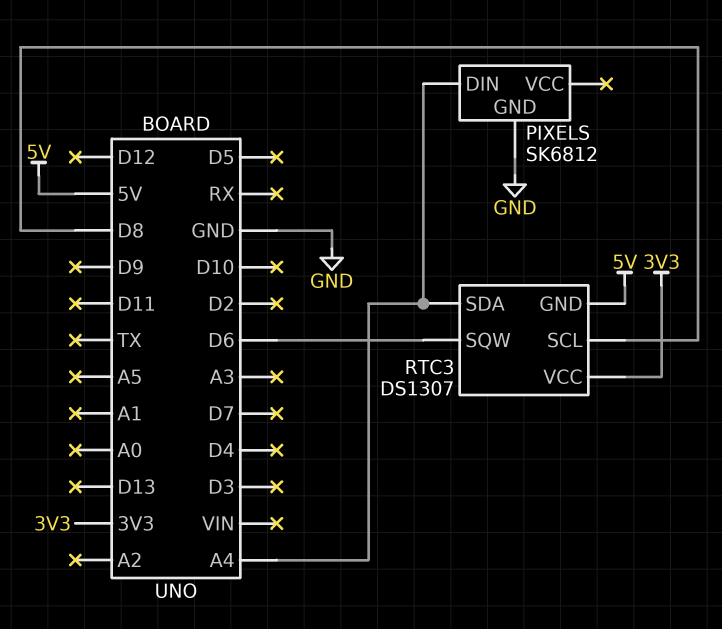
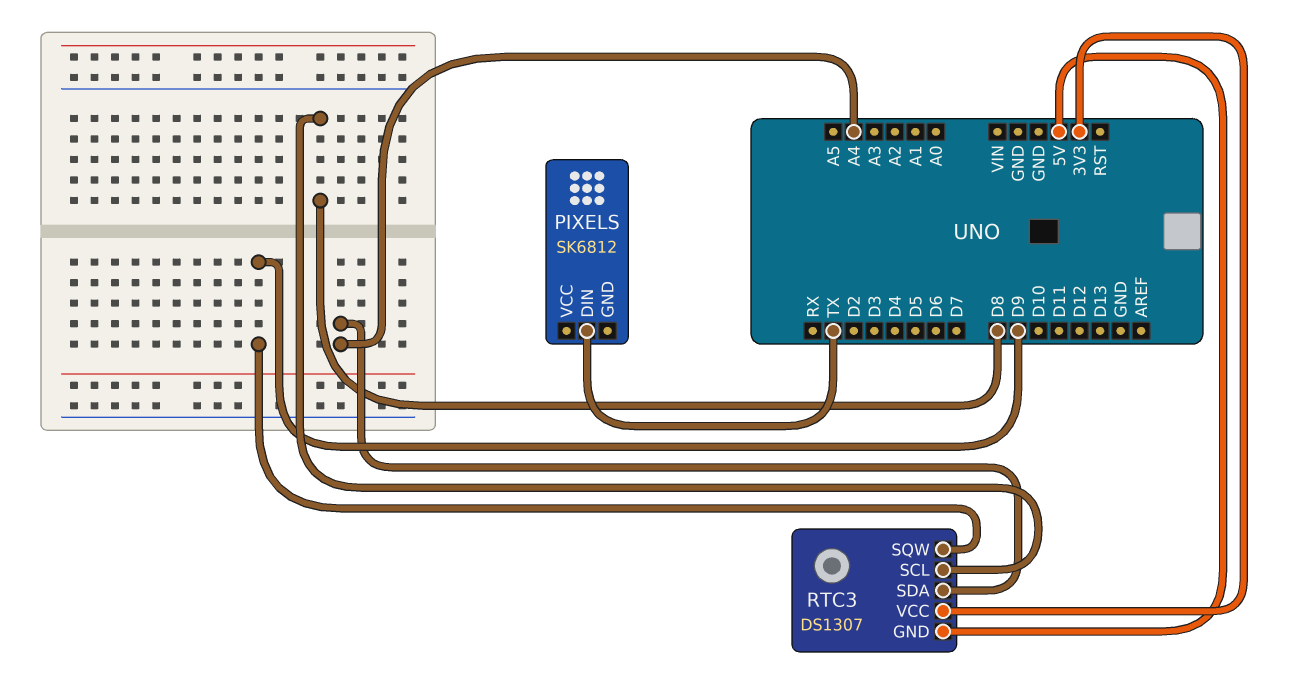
PIXELS pin DIN: A4 -> TX
PIXELS pin GND: GND -> none
RTC3 pin SQW: D6 -> D9

